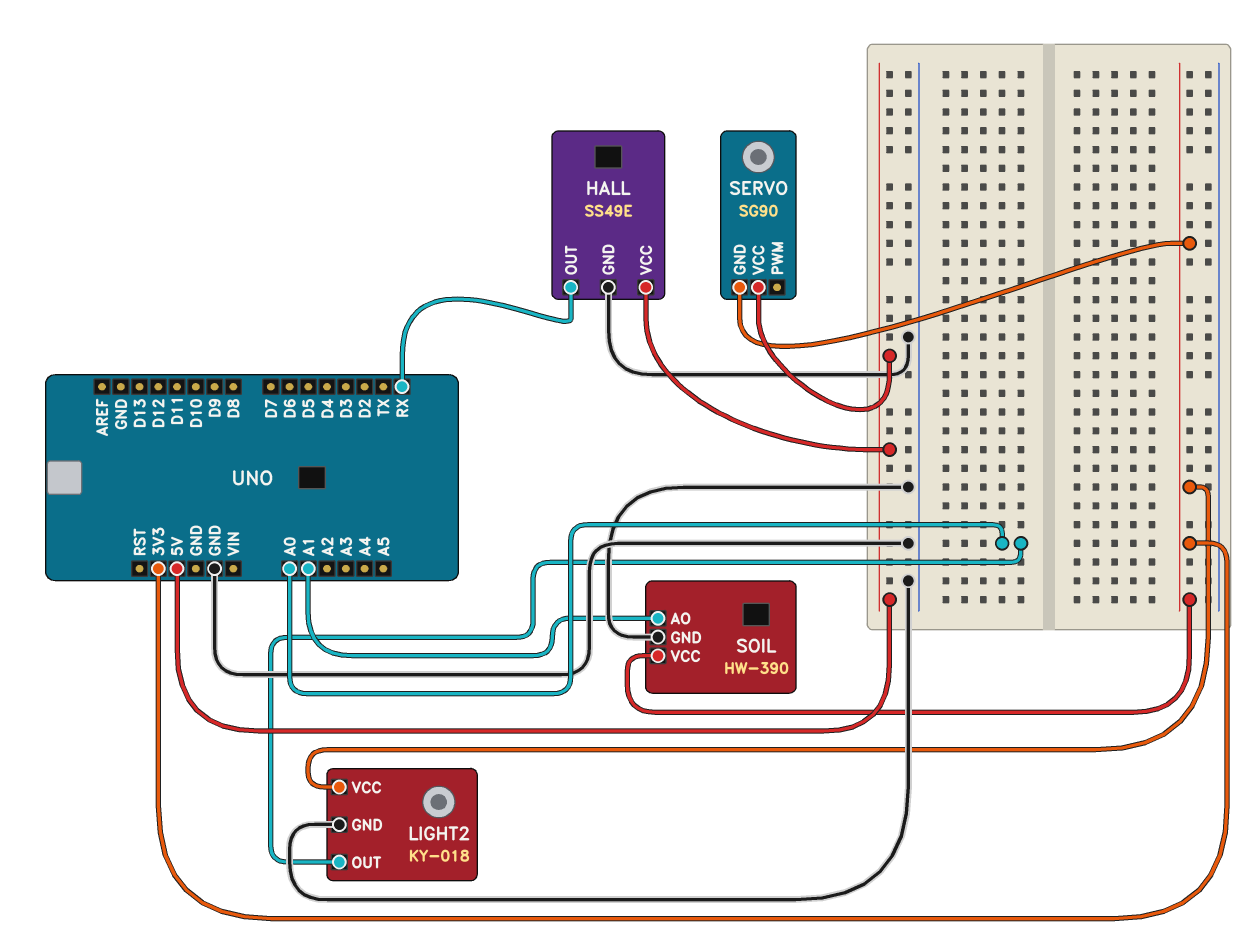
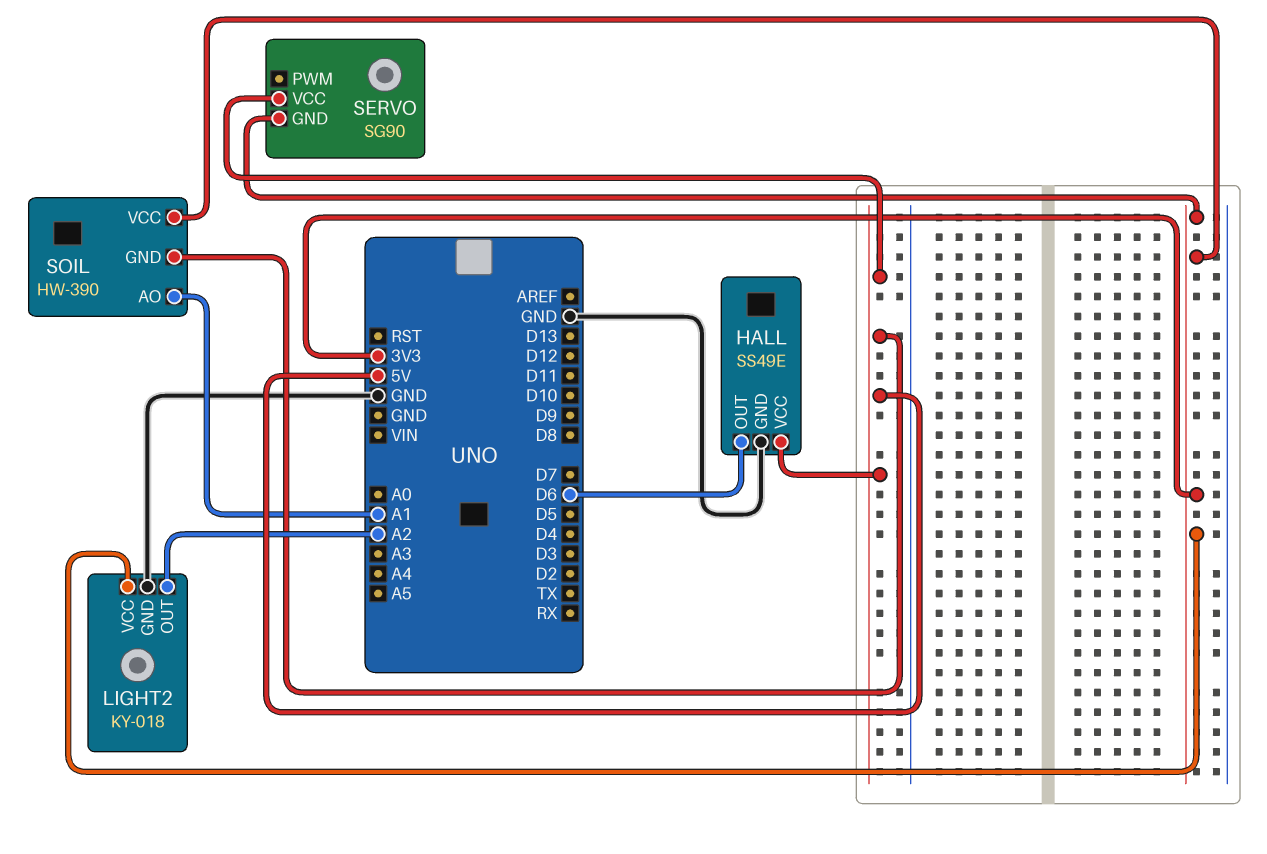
HALL pin OUT: RX -> D6
LIGHT2 pin OUT: A0 -> A2
SOIL pin GND: GND -> 5V

